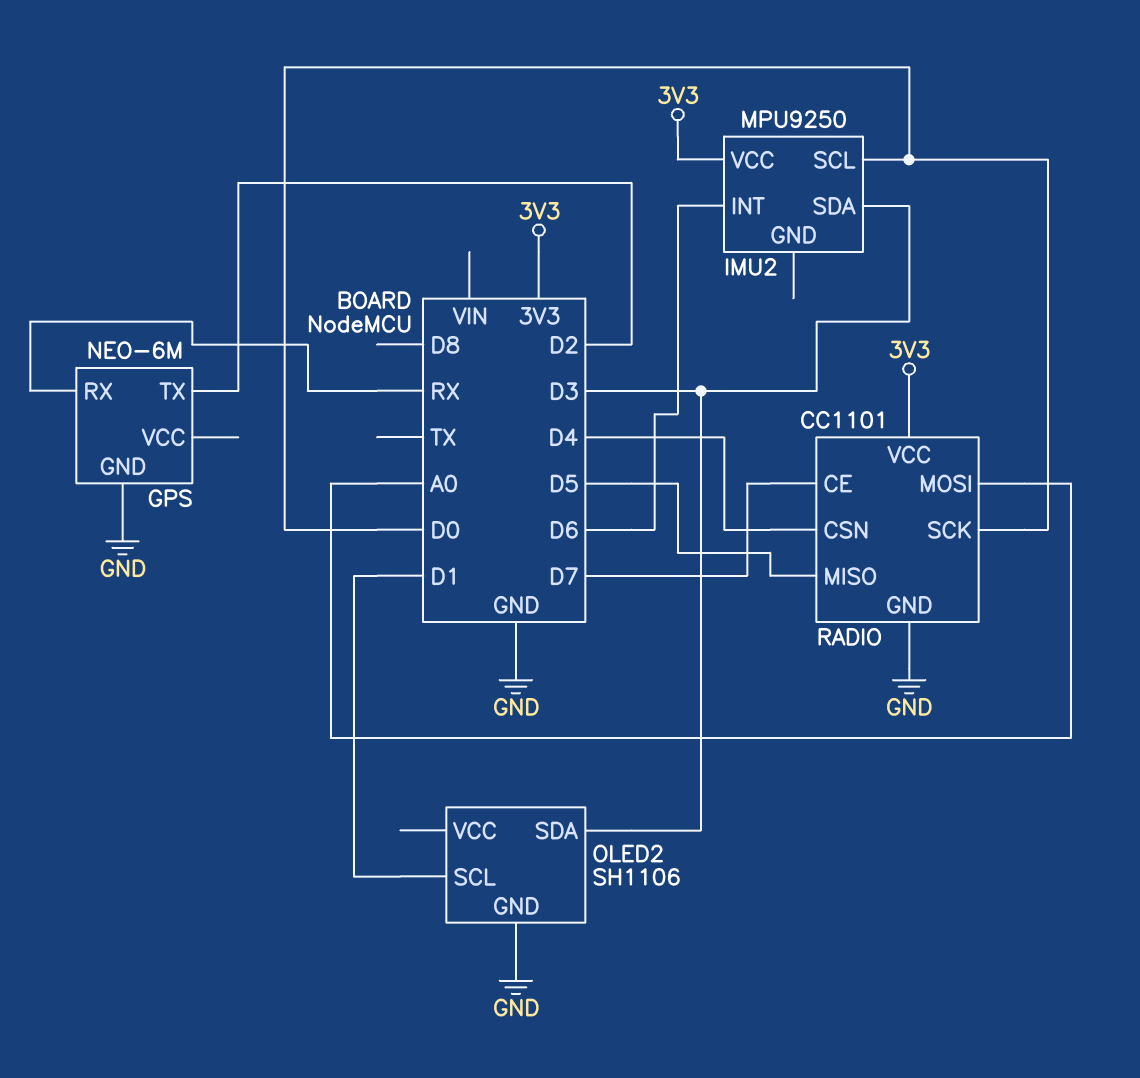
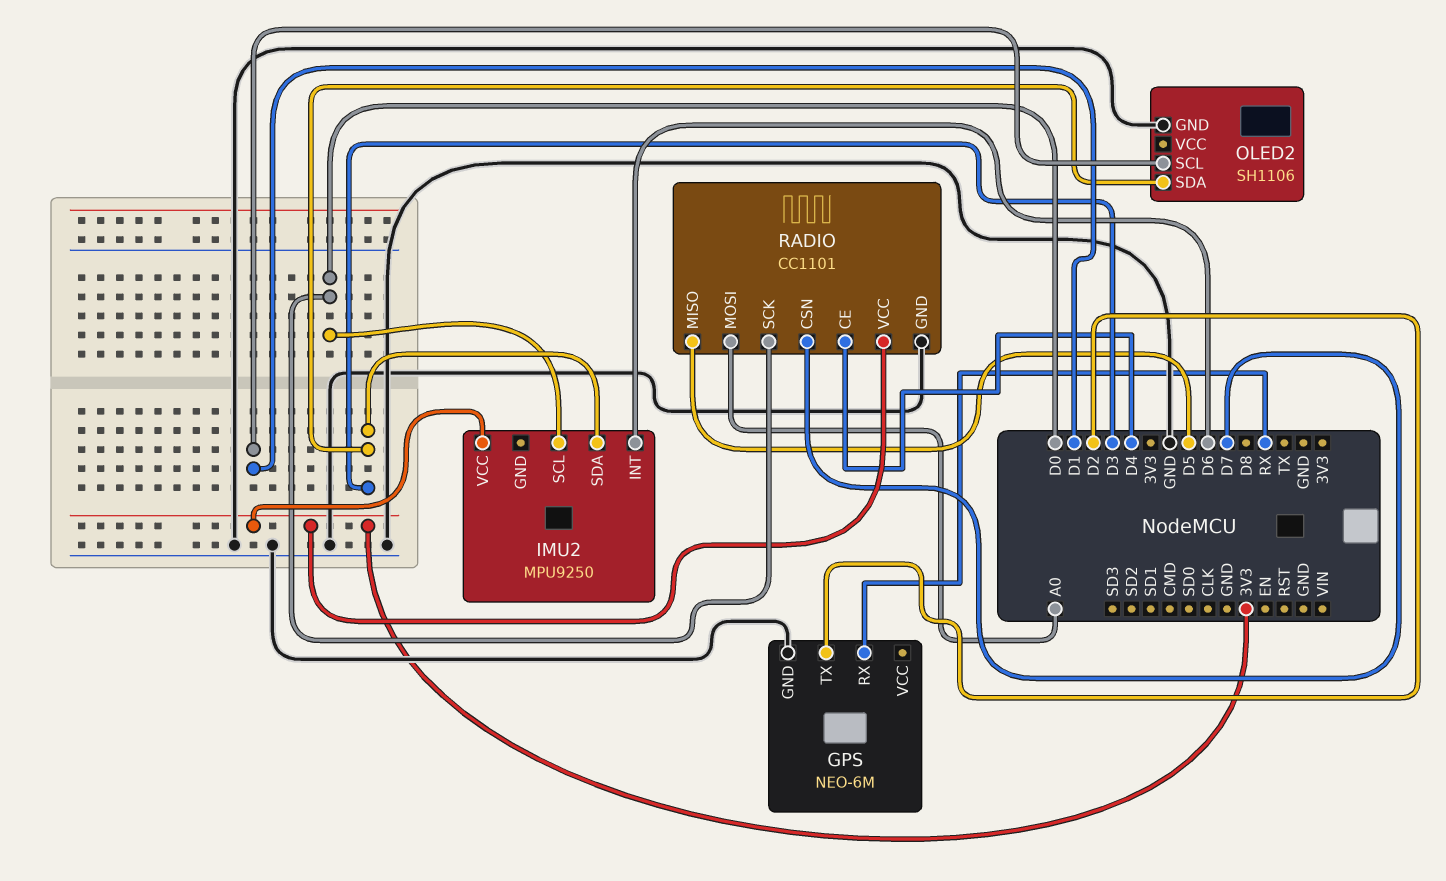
RADIO pin CE: D7 -> D4
RADIO pin CSN: D4 -> D7

